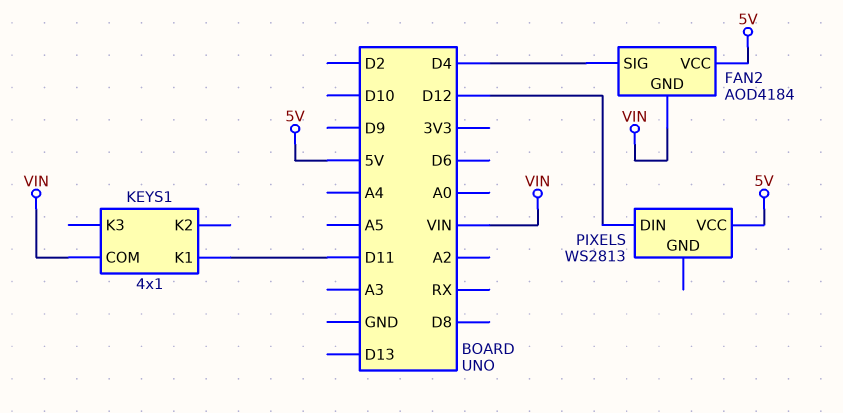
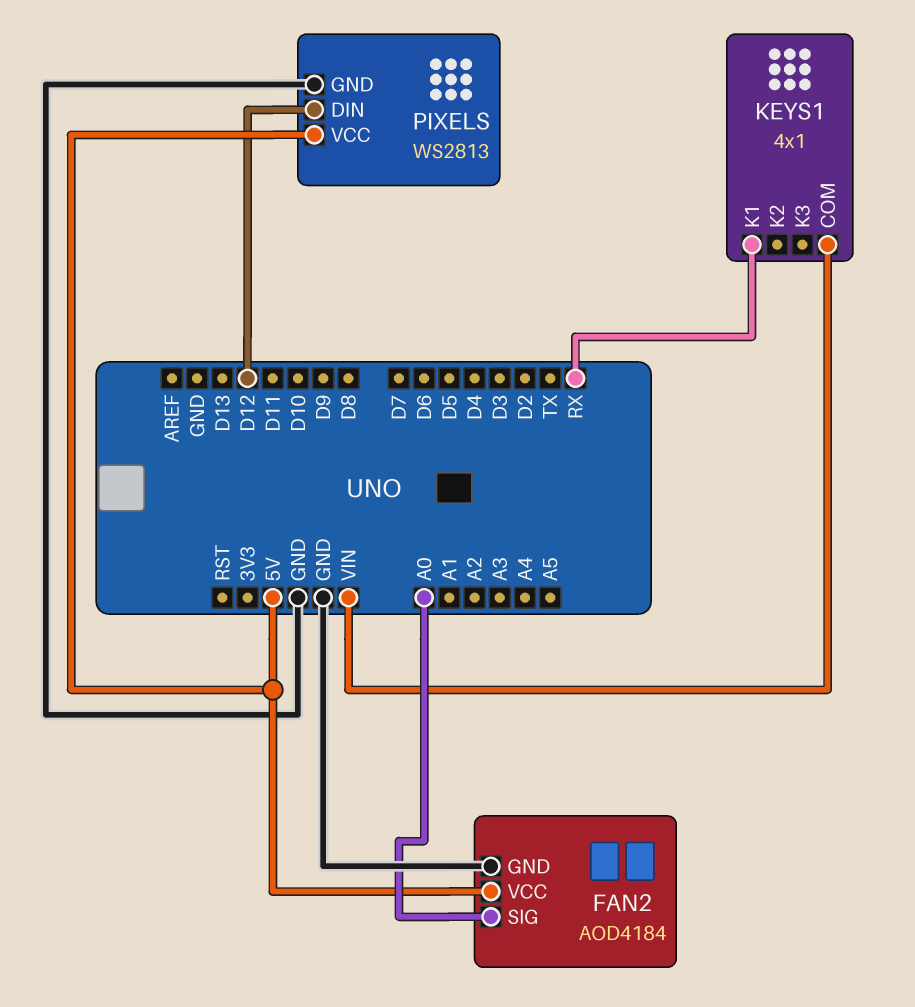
FAN2 pin GND: VIN -> GND
FAN2 pin SIG: D4 -> A0
KEYS1 pin K1: D11 -> RX
PIXELS pin GND: none -> GND

